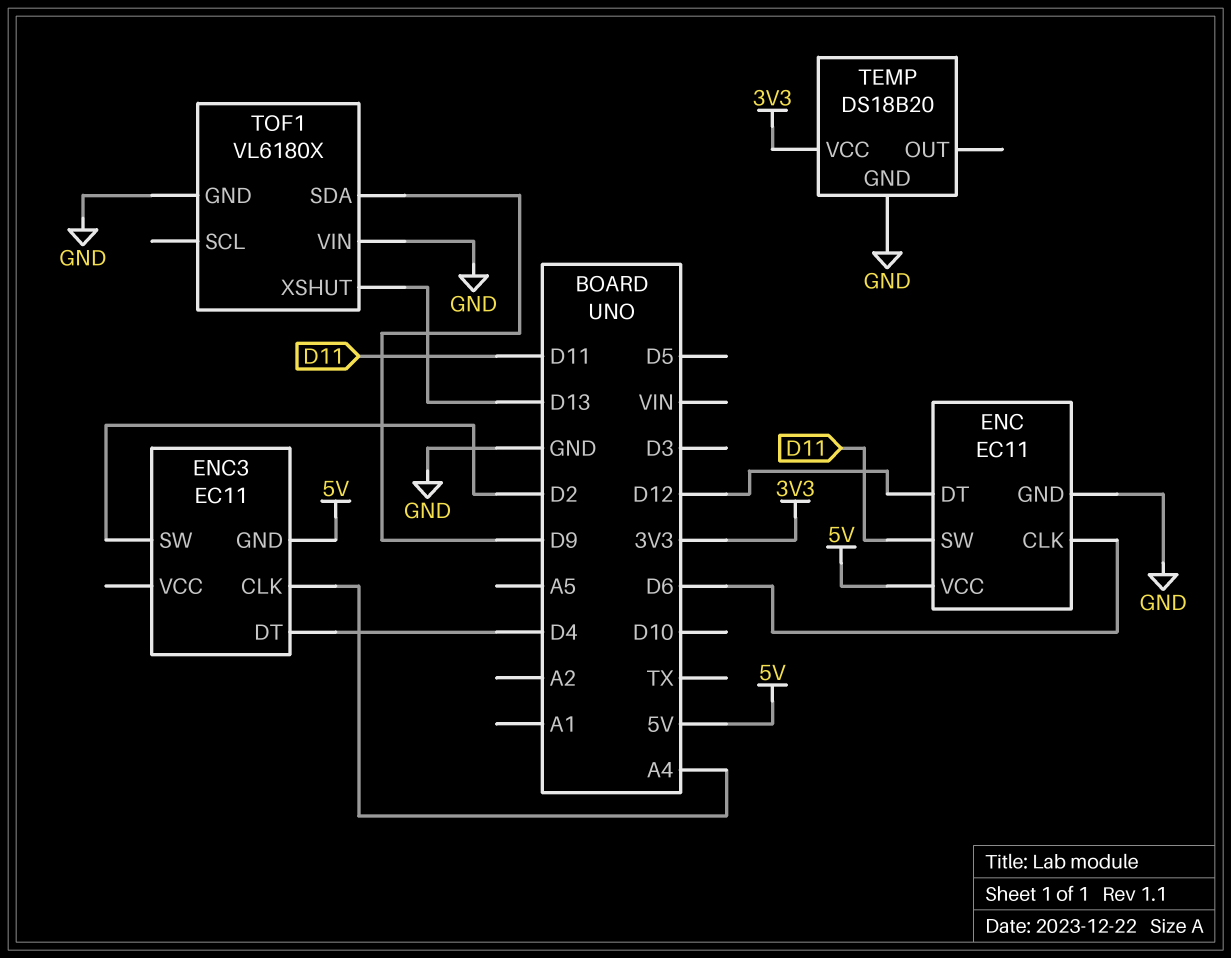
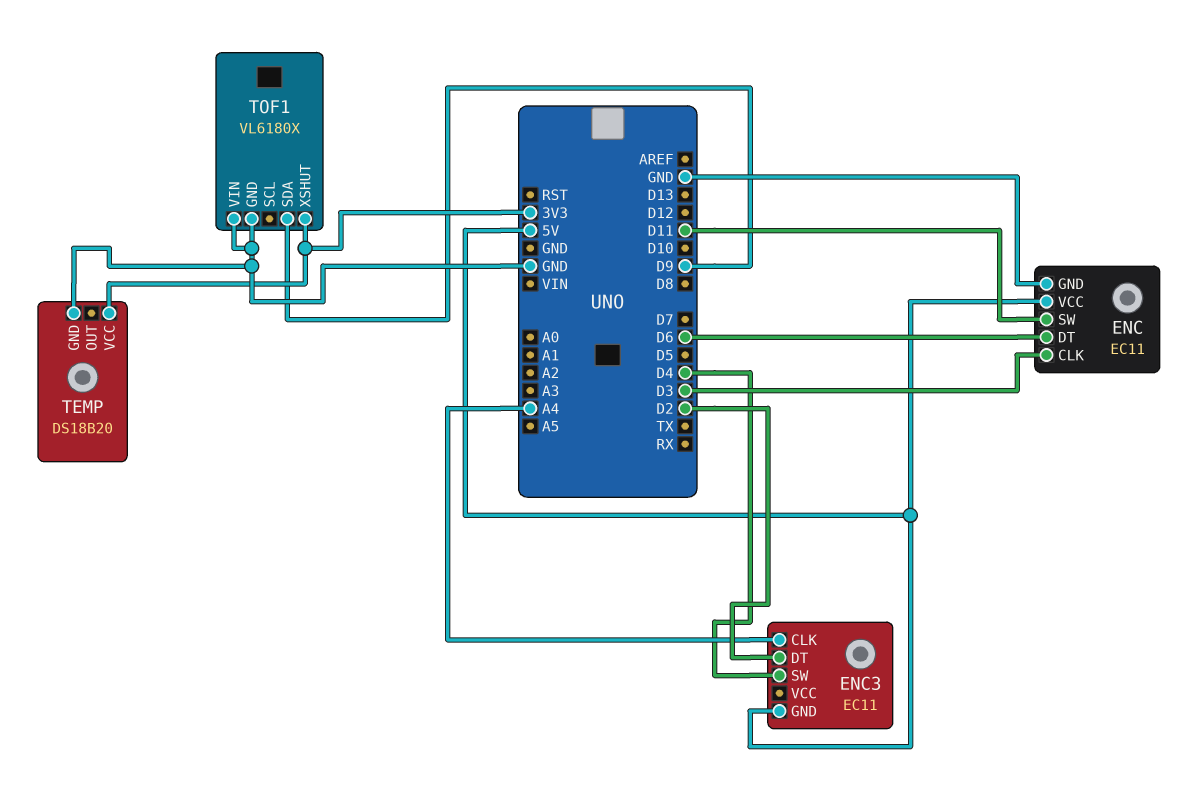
ENC pin CLK: D6 -> D3
ENC pin DT: D12 -> D6
ENC3 pin DT: D4 -> D2
ENC3 pin SW: D2 -> D4
TOF1 pin XSHUT: D13 -> 3V3

